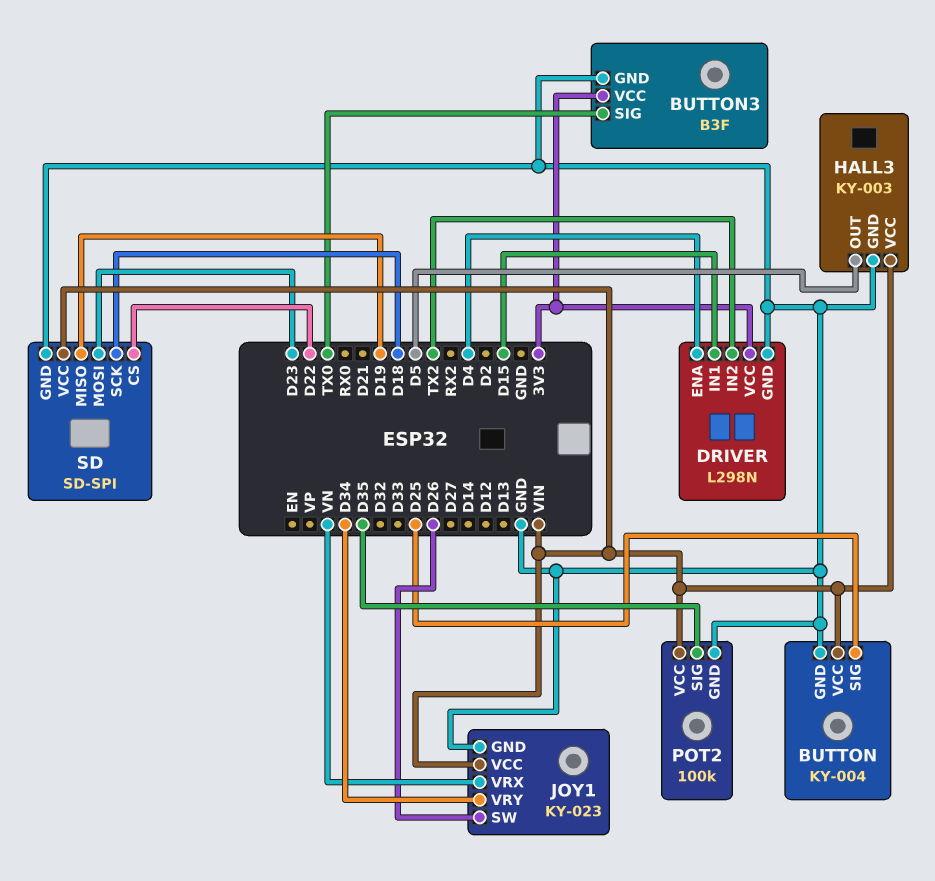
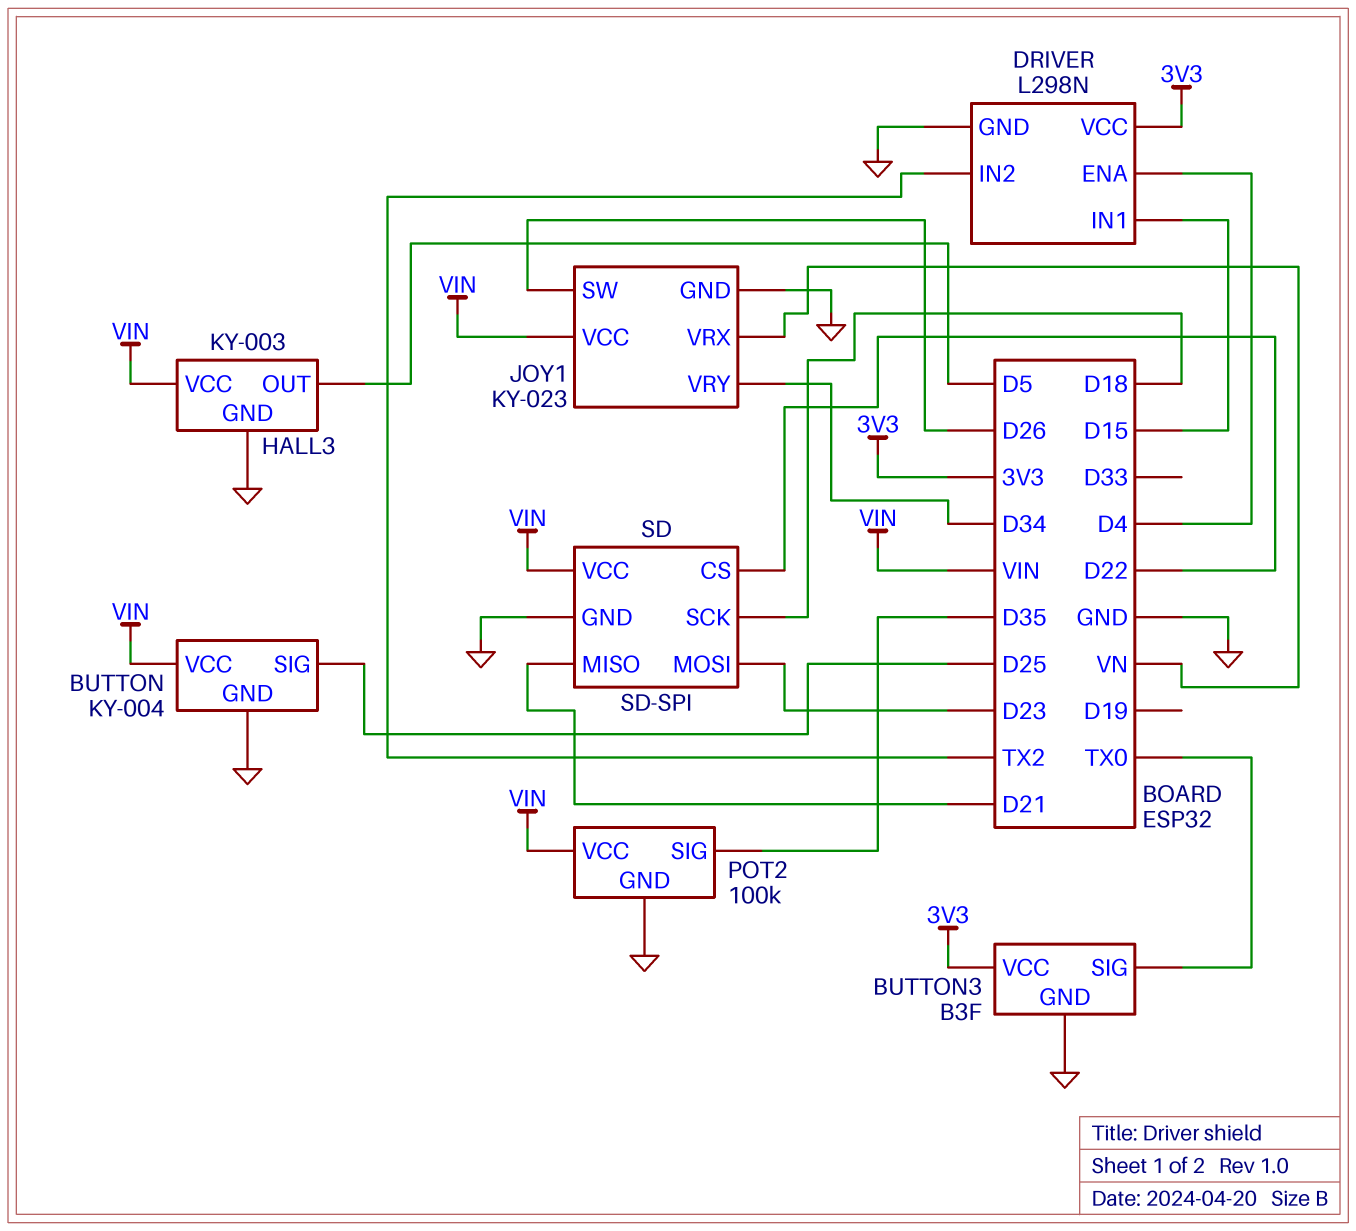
SD pin MISO: D19 -> D21

